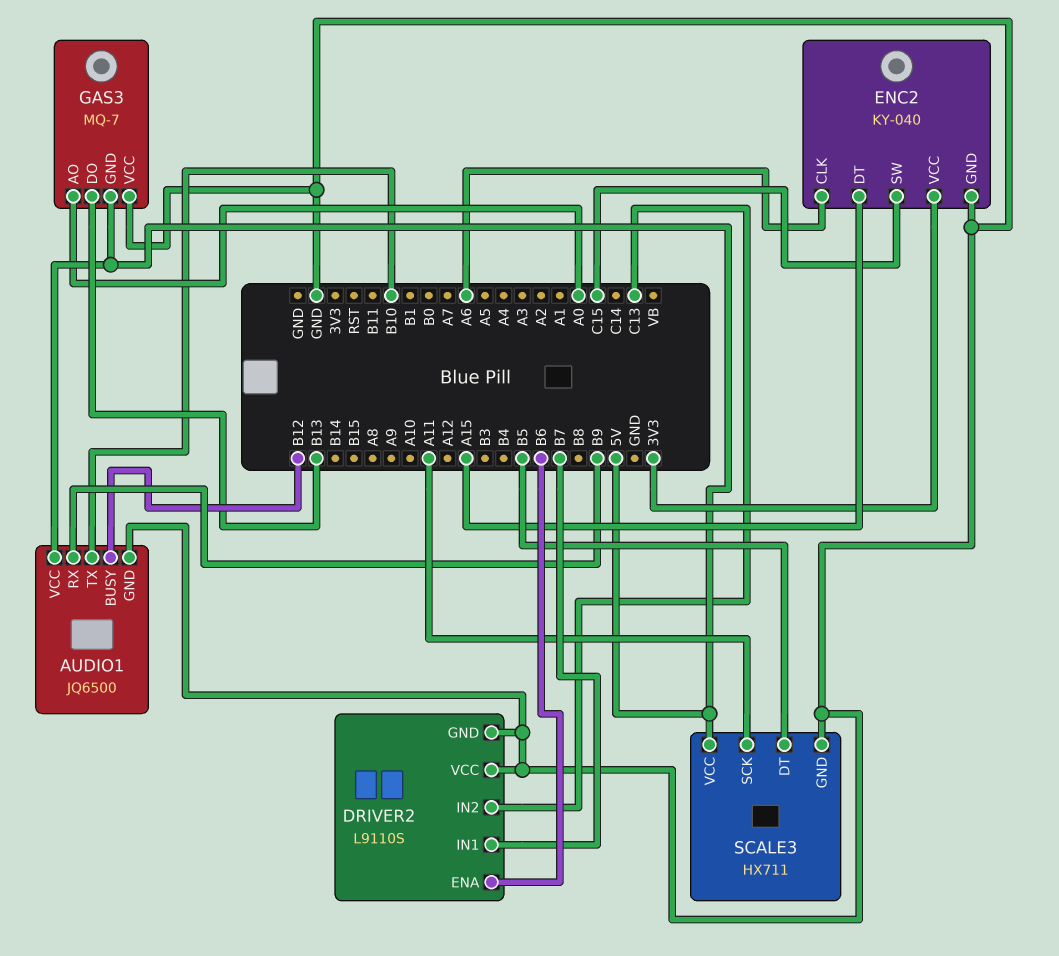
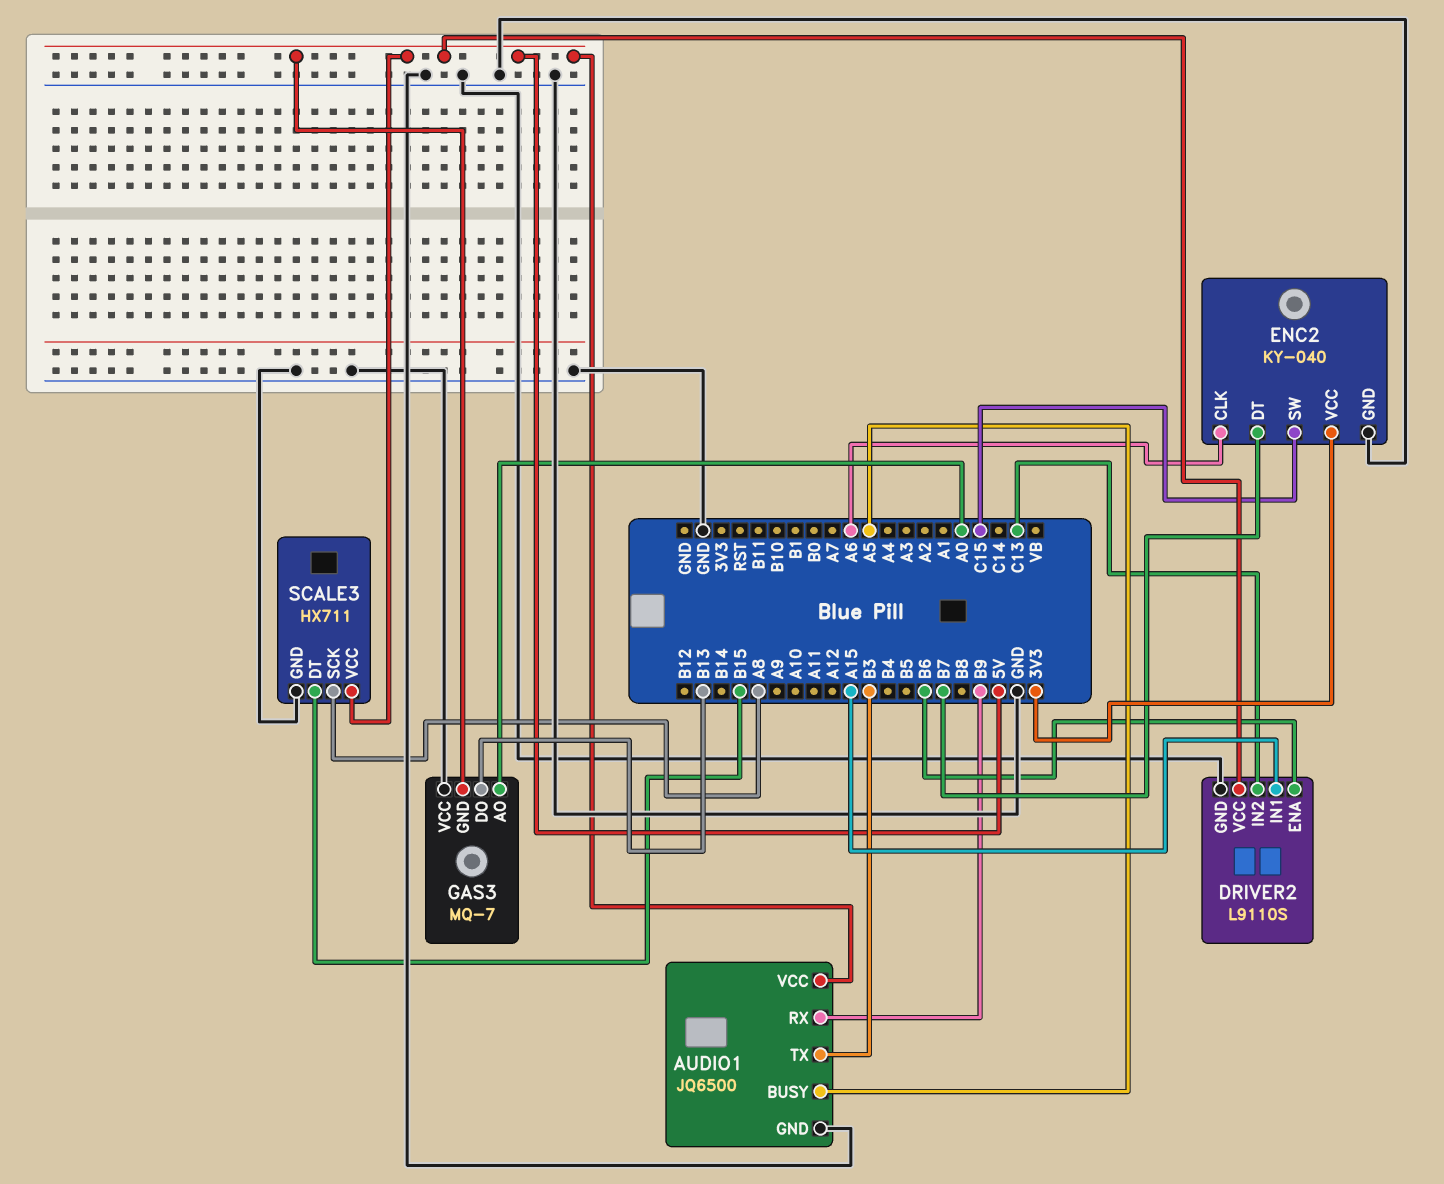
AUDIO1 pin BUSY: B12 -> A5
AUDIO1 pin TX: B10 -> B3
DRIVER2 pin IN1: B7 -> A15
DRIVER2 pin VCC: GND -> 5V
ENC2 pin DT: A15 -> B7
SCALE3 pin DT: B5 -> B15
SCALE3 pin SCK: A11 -> A8

